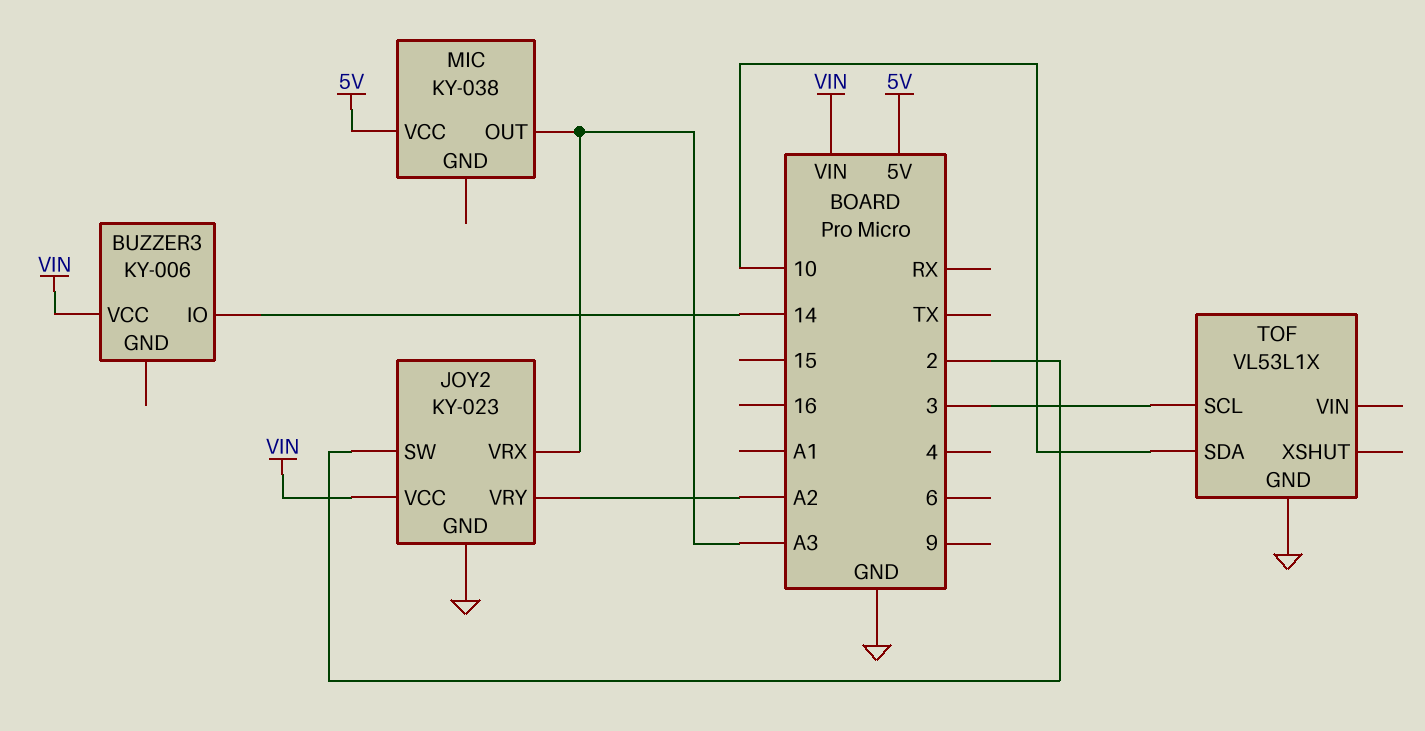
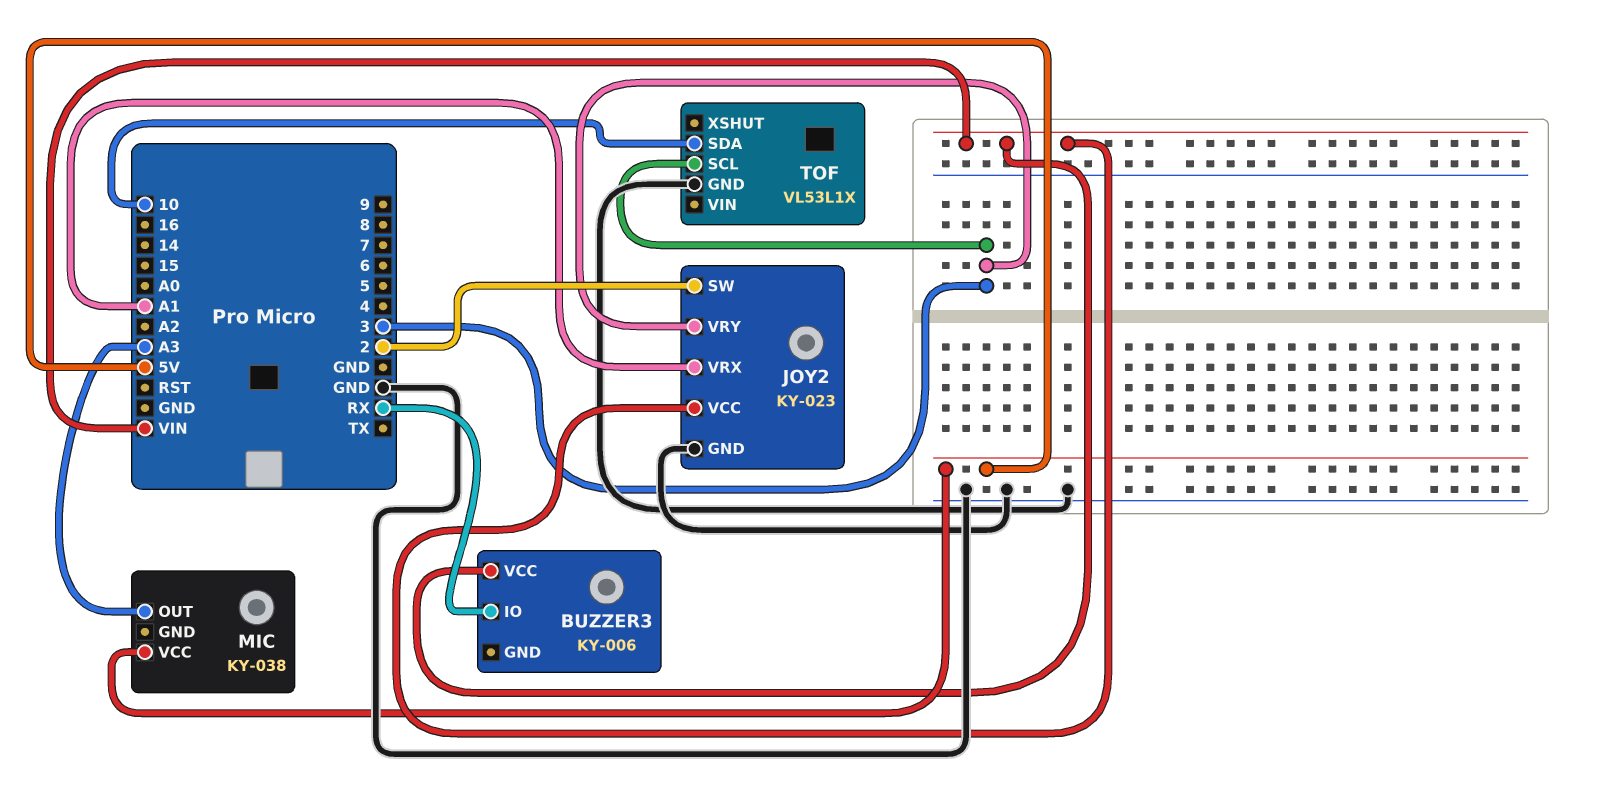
BUZZER3 pin IO: 14 -> RX
JOY2 pin VRX: A3 -> A1
JOY2 pin VRY: A2 -> 3

